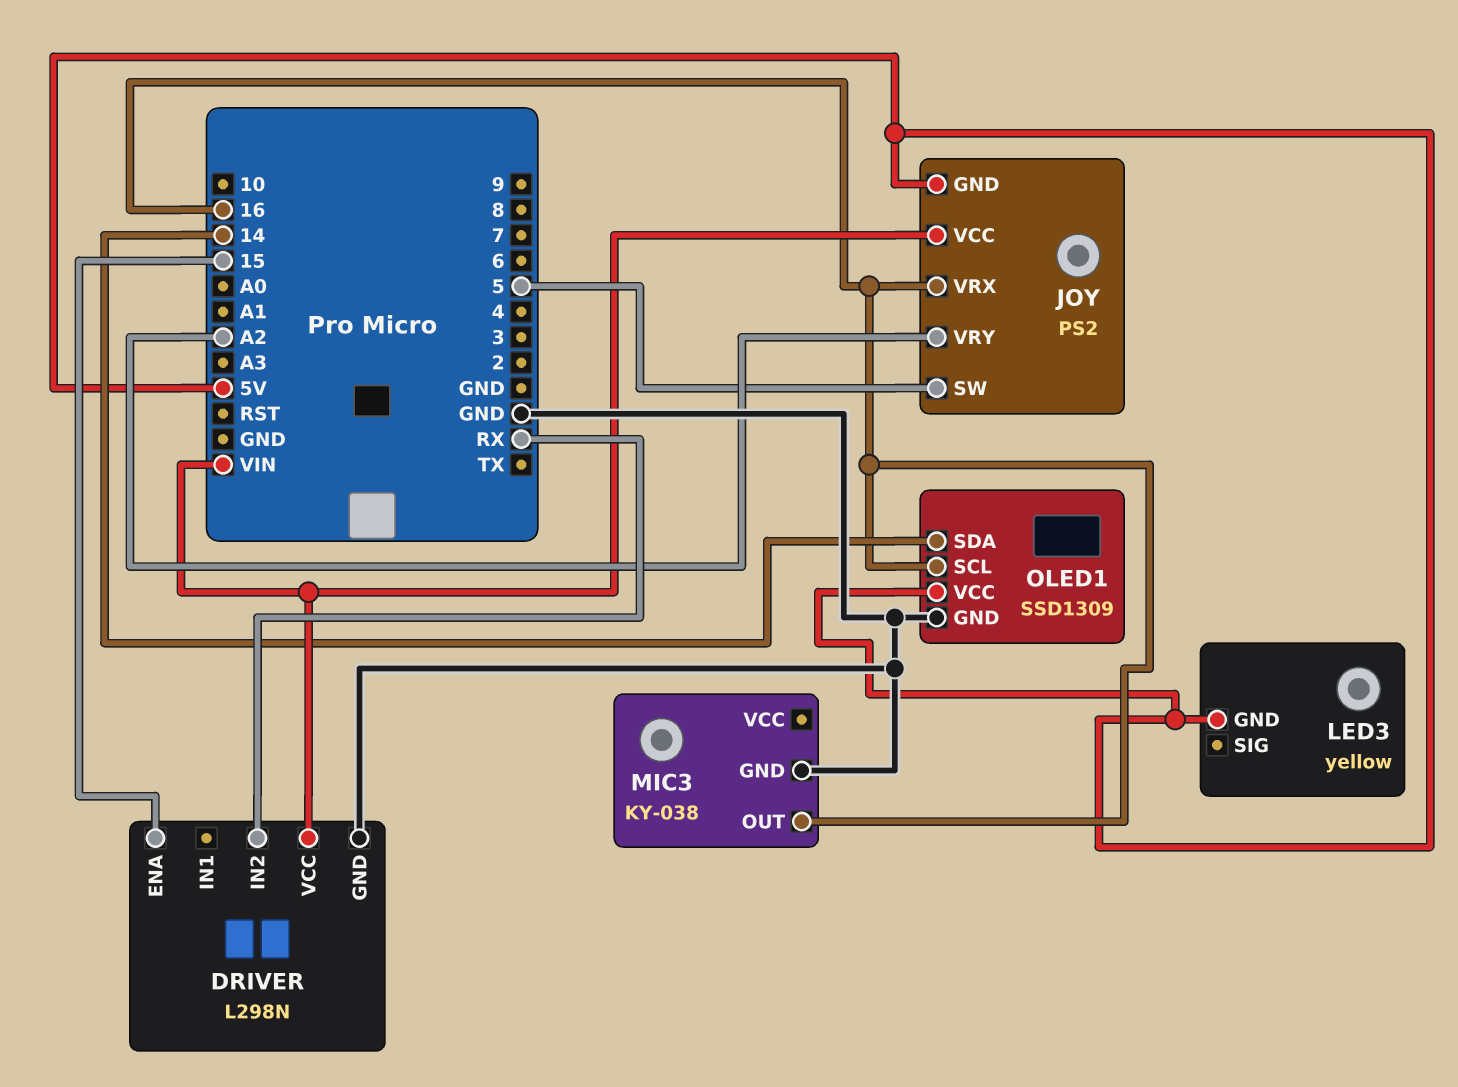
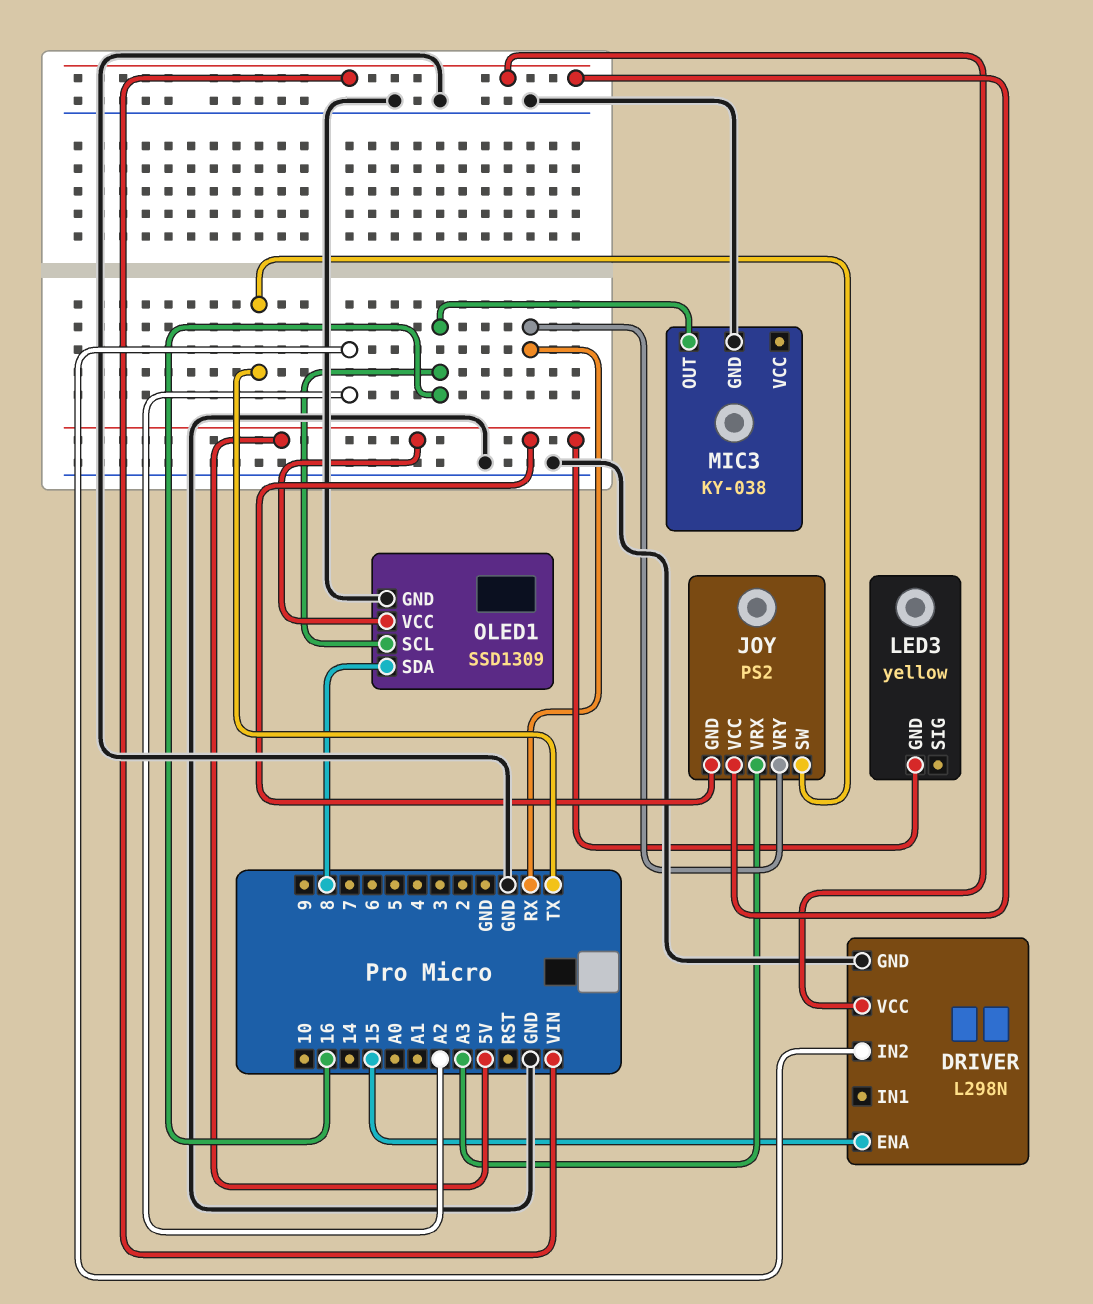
DRIVER pin IN2: RX -> A2
JOY pin SW: 5 -> TX
JOY pin VRX: 16 -> A3
JOY pin VRY: A2 -> RX
OLED1 pin SDA: 14 -> 8

